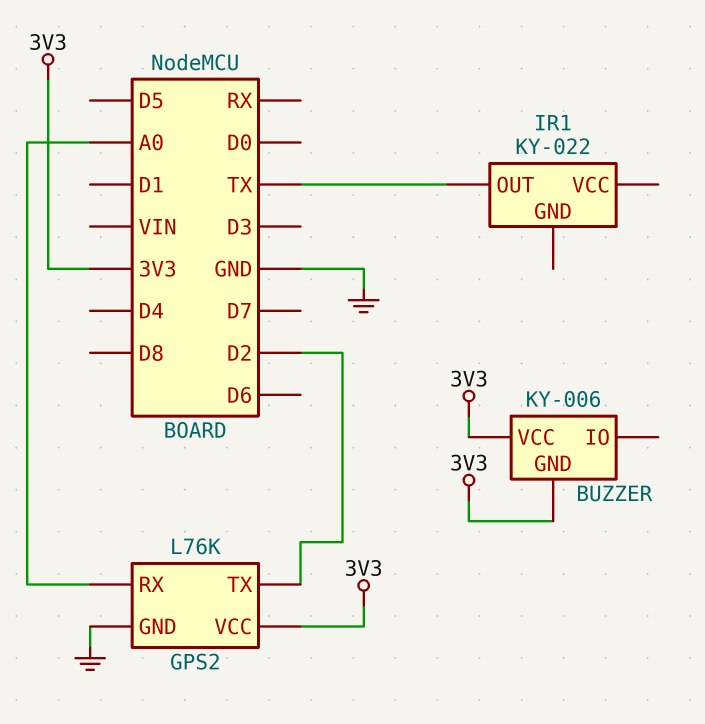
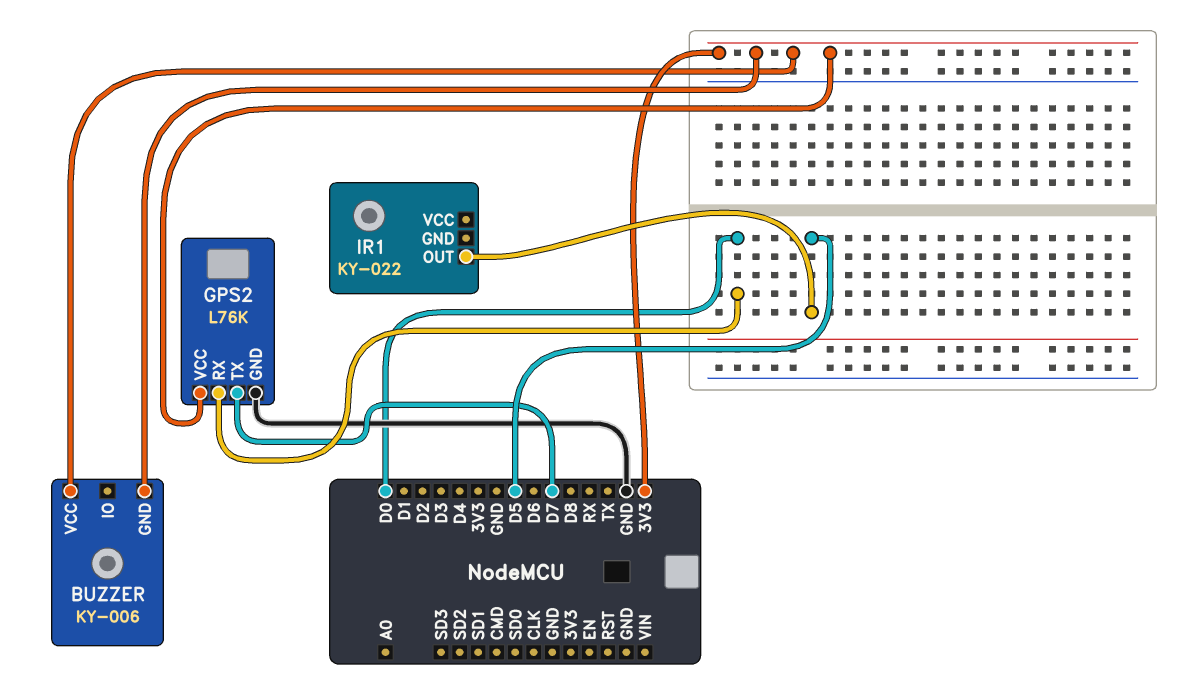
GPS2 pin RX: A0 -> D0
GPS2 pin TX: D2 -> D7
IR1 pin OUT: TX -> D5

